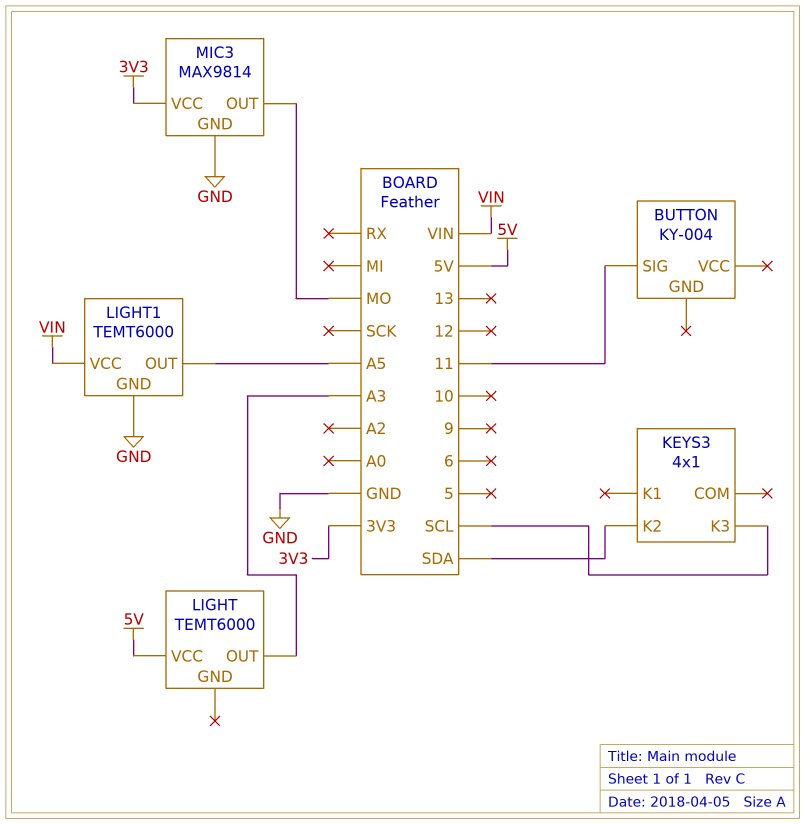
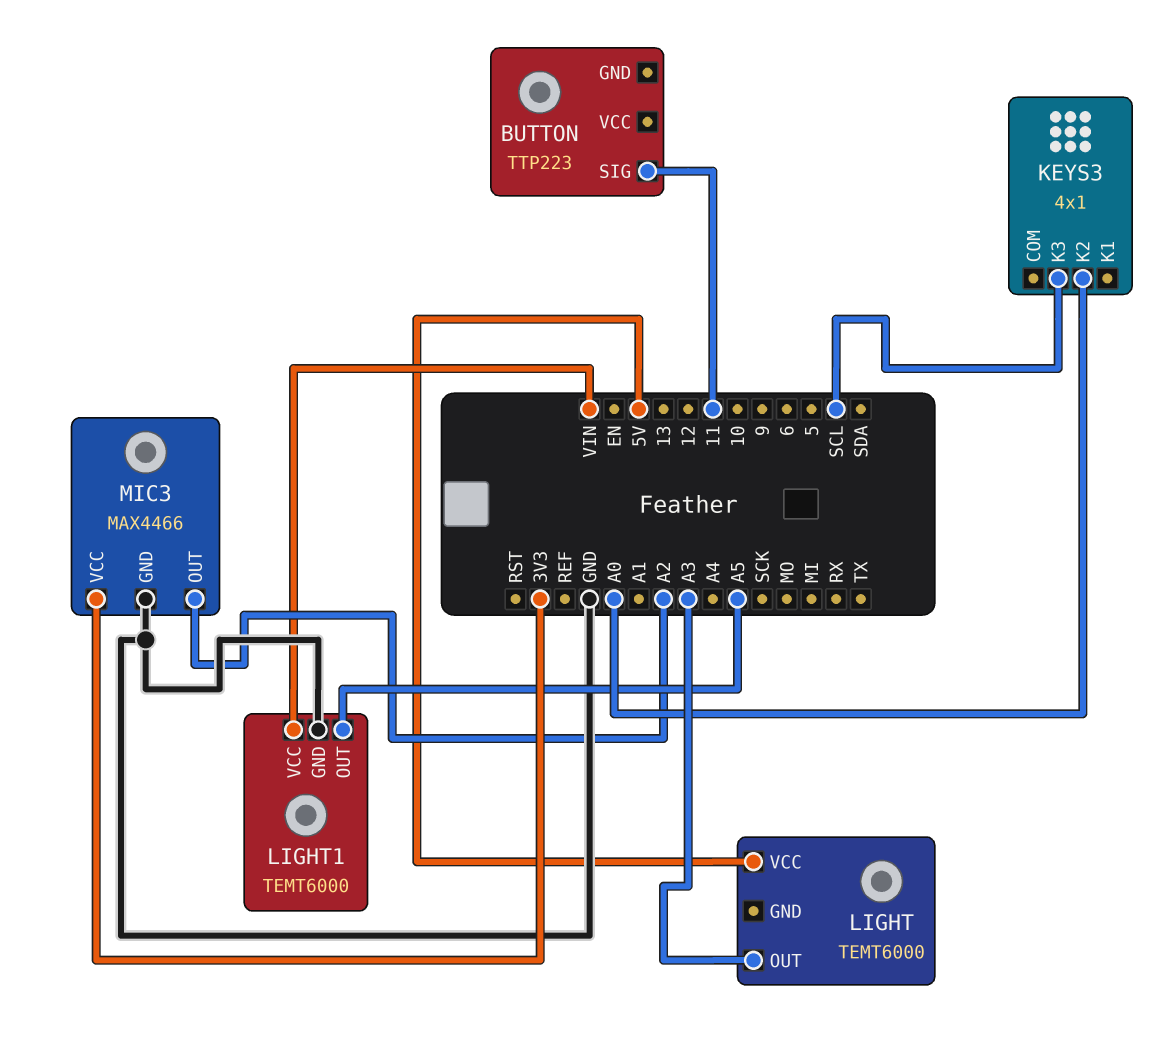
BUTTON: KY-004 -> TTP223
KEYS3 pin K2: SDA -> A0
MIC3: MAX9814 -> MAX4466
MIC3 pin OUT: MO -> A2

